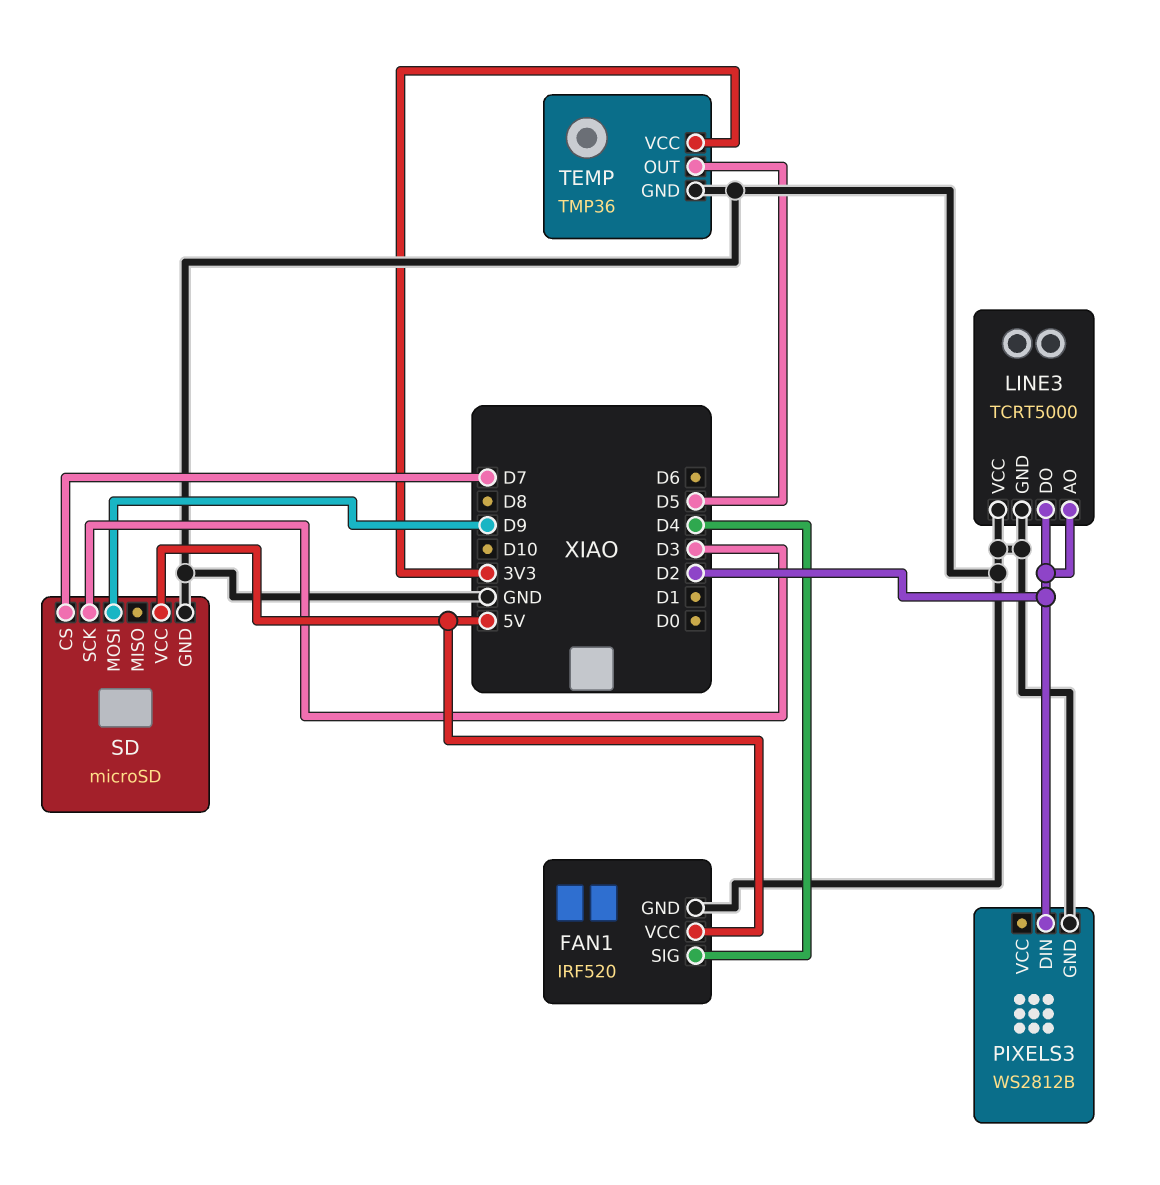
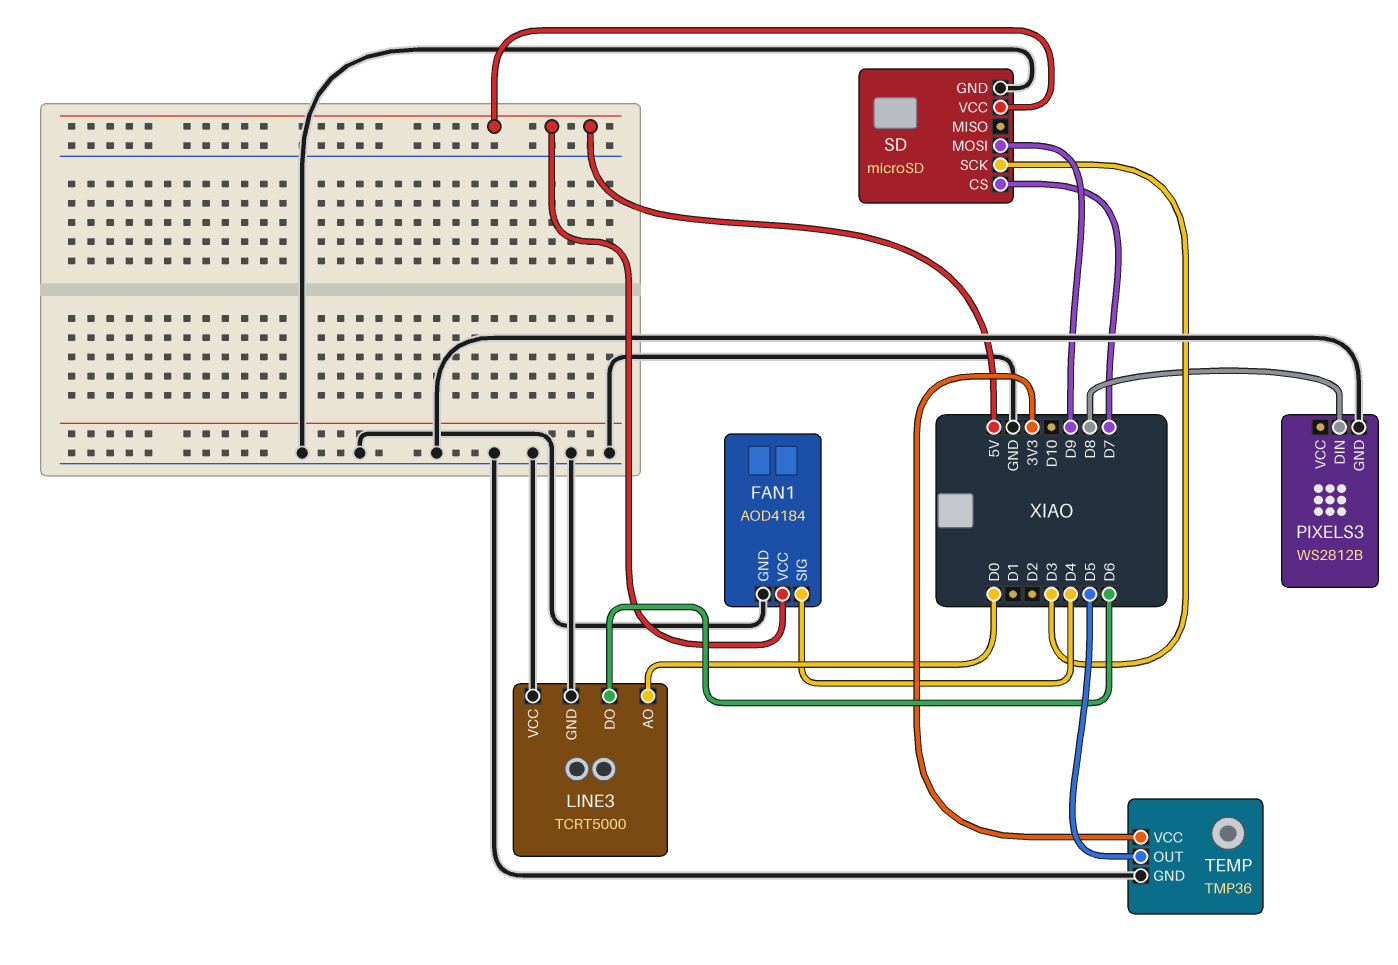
FAN1: IRF520 -> AOD4184
LINE3 pin AO: D2 -> D0
LINE3 pin DO: D2 -> D6
PIXELS3 pin DIN: D2 -> D8

